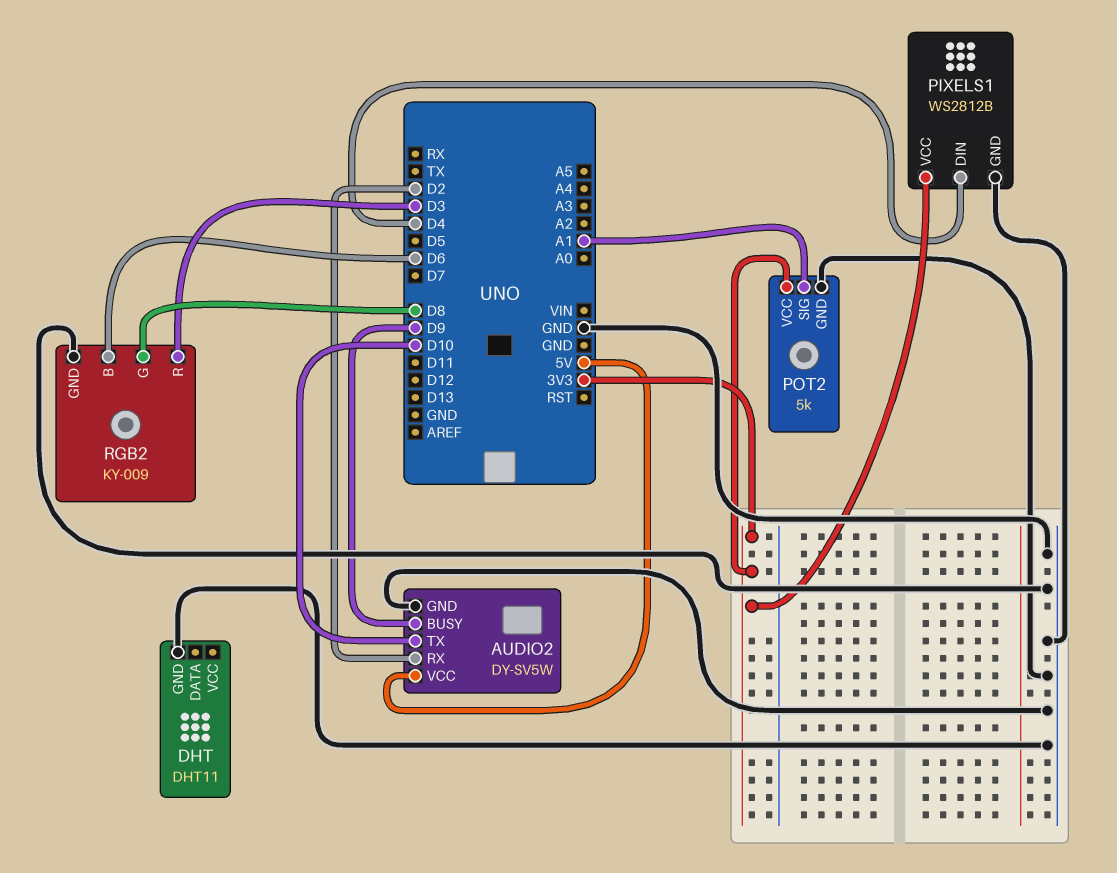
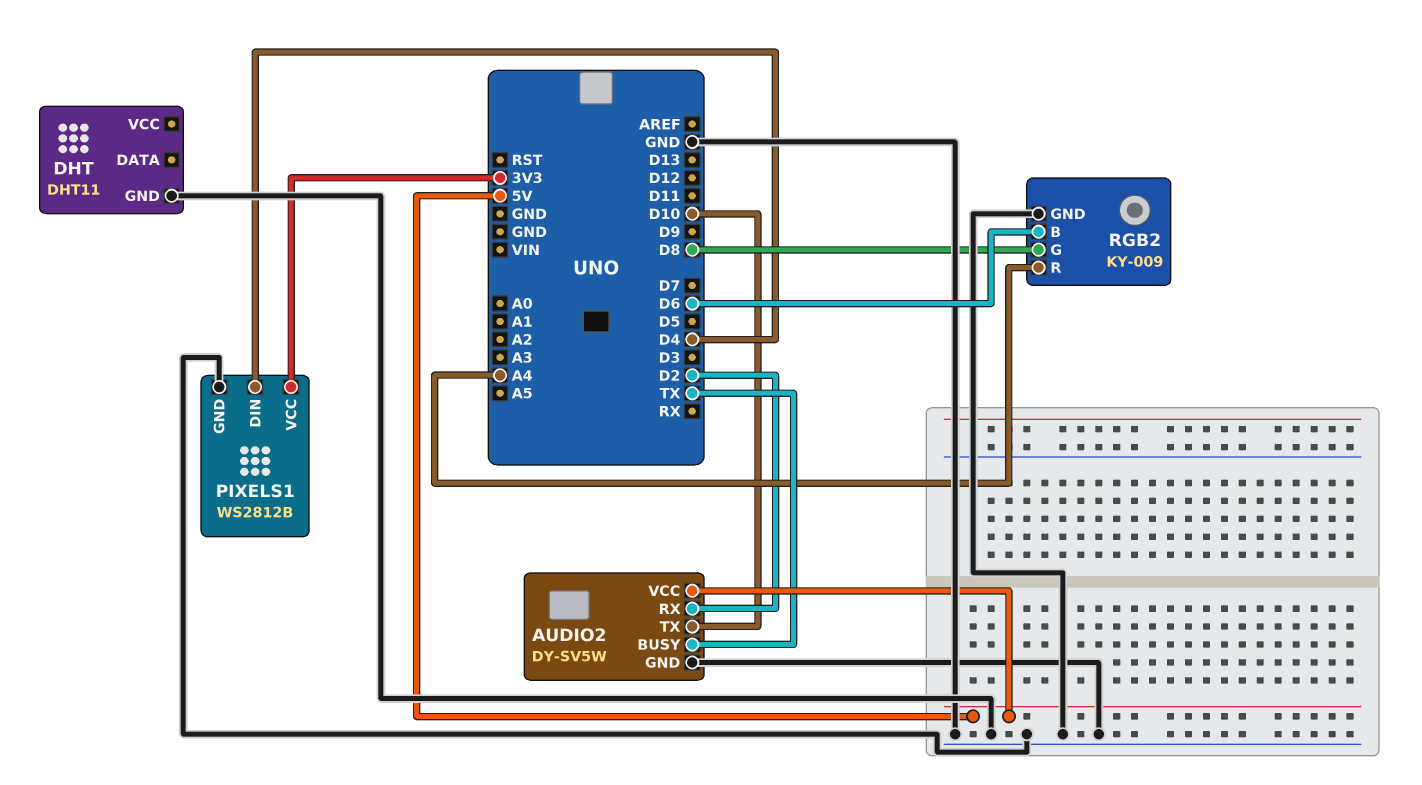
AUDIO2 pin BUSY: D9 -> TX
POT2: 5k -> none
POT2 pin GND: GND -> none
POT2 pin SIG: A1 -> none
POT2 pin VCC: 3V3 -> none
RGB2 pin R: D3 -> A4

